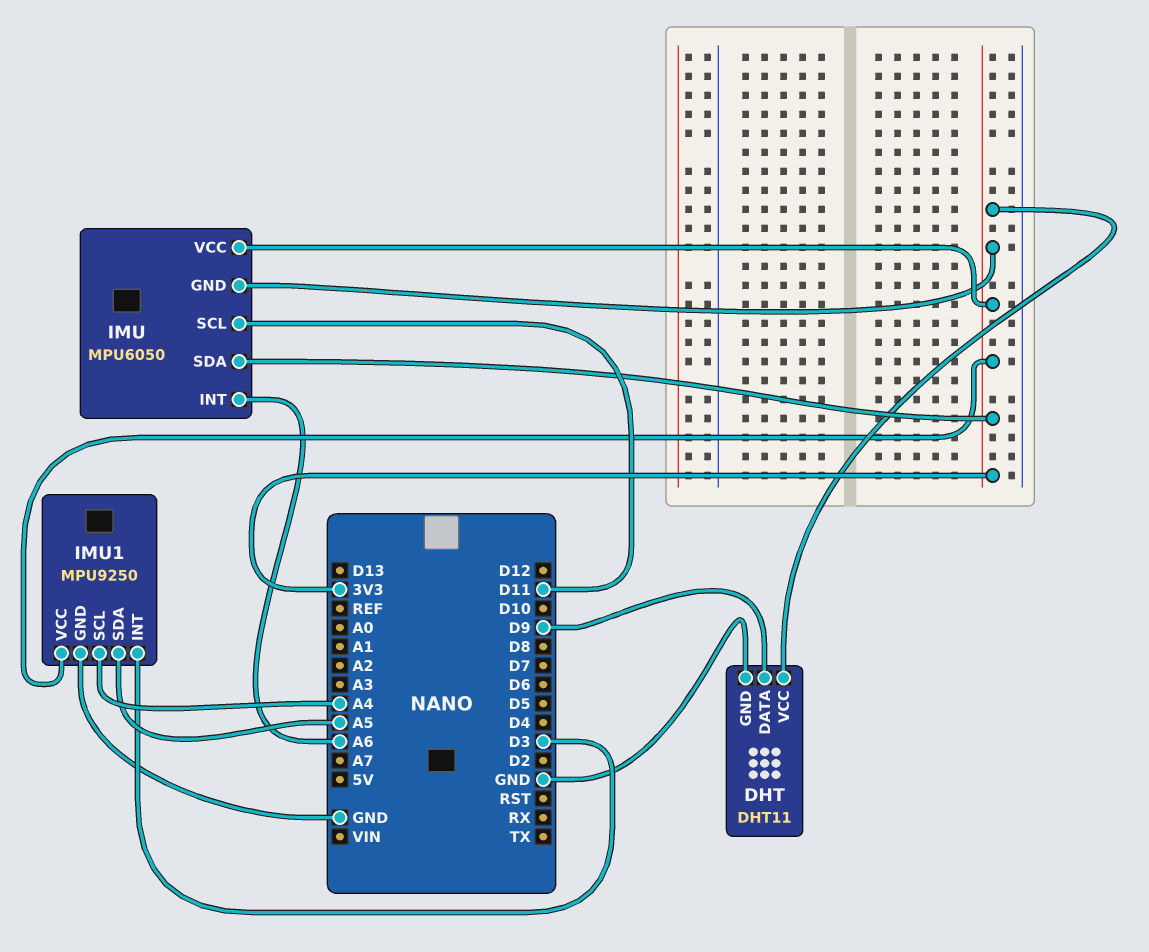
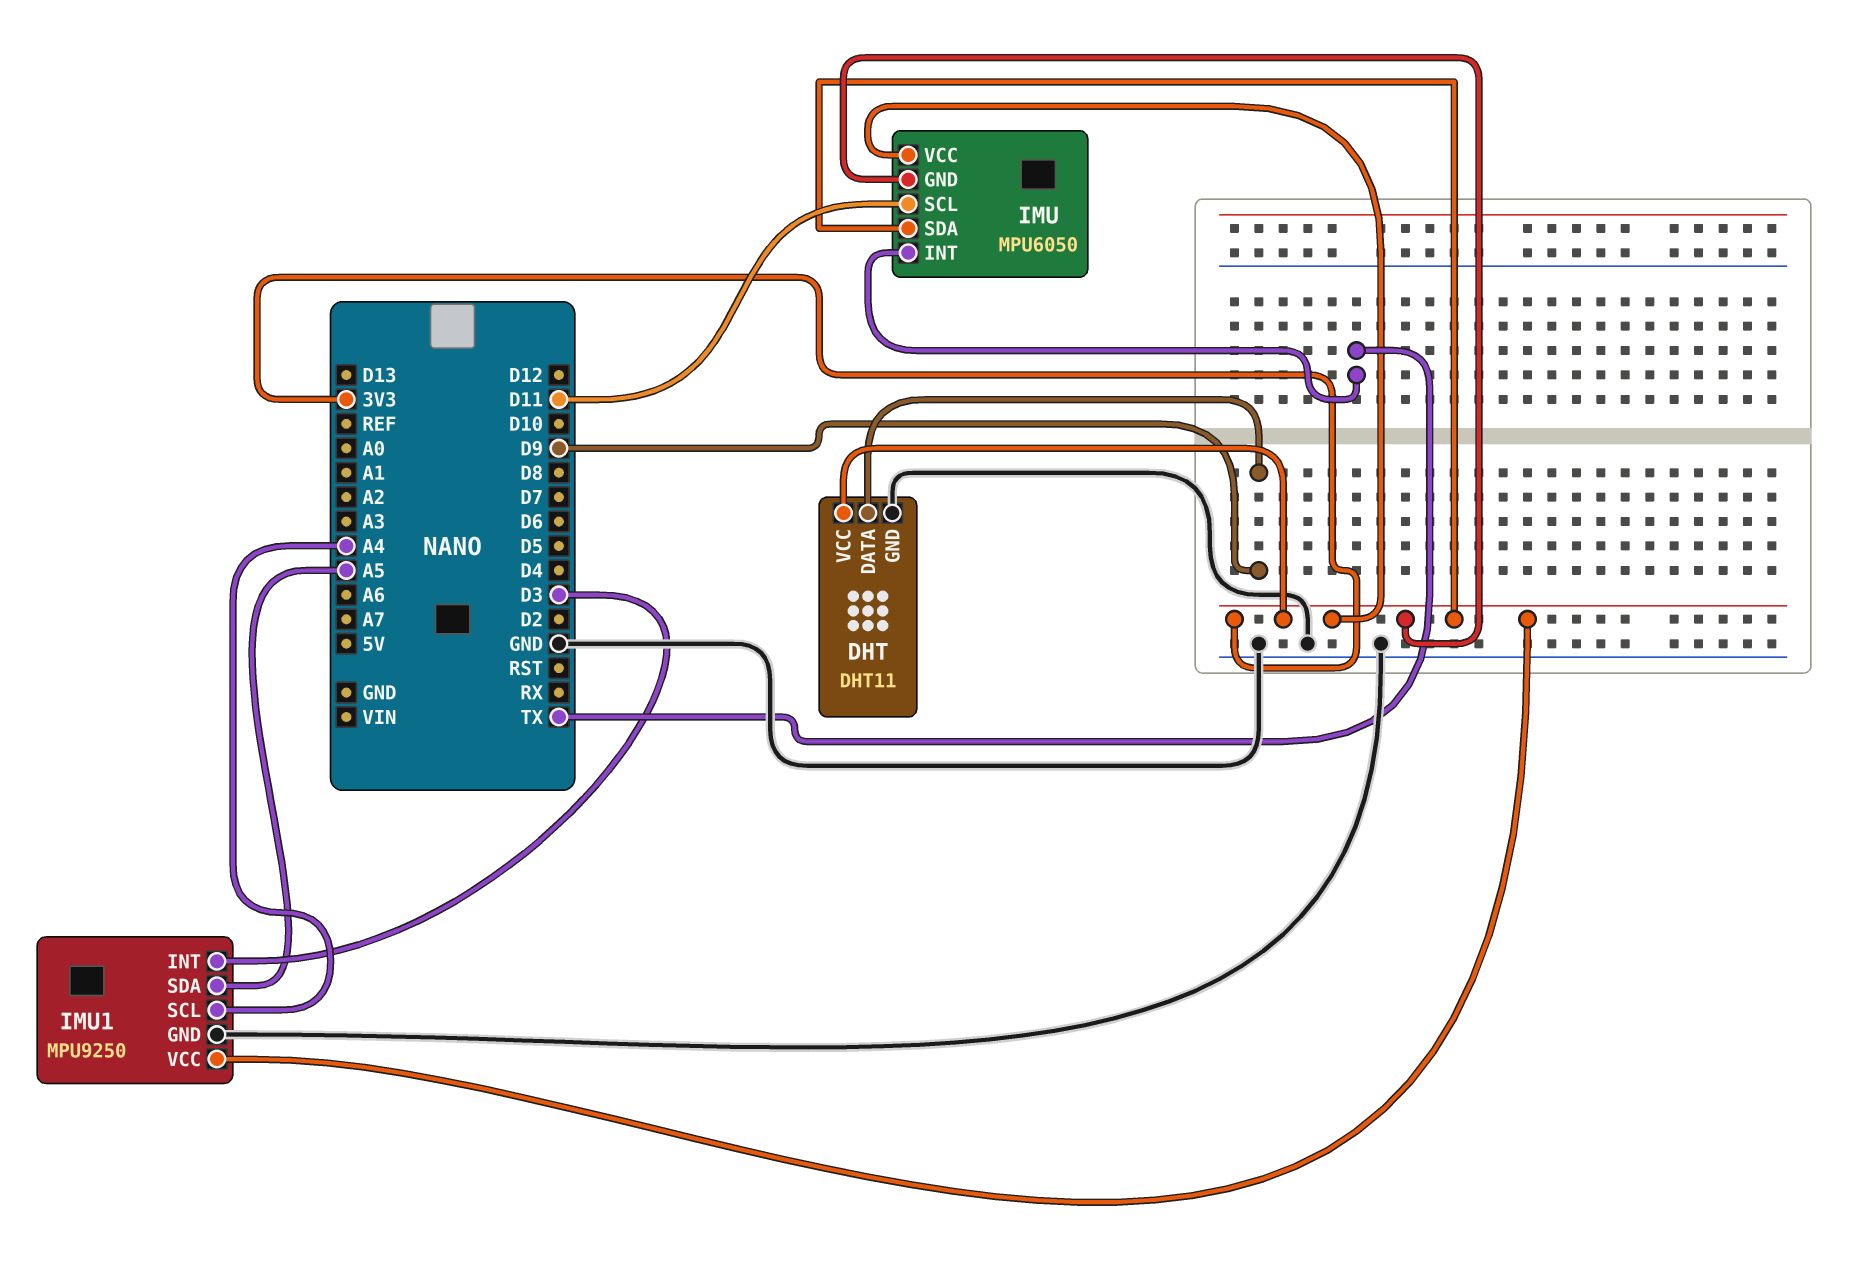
IMU pin INT: A6 -> TX

